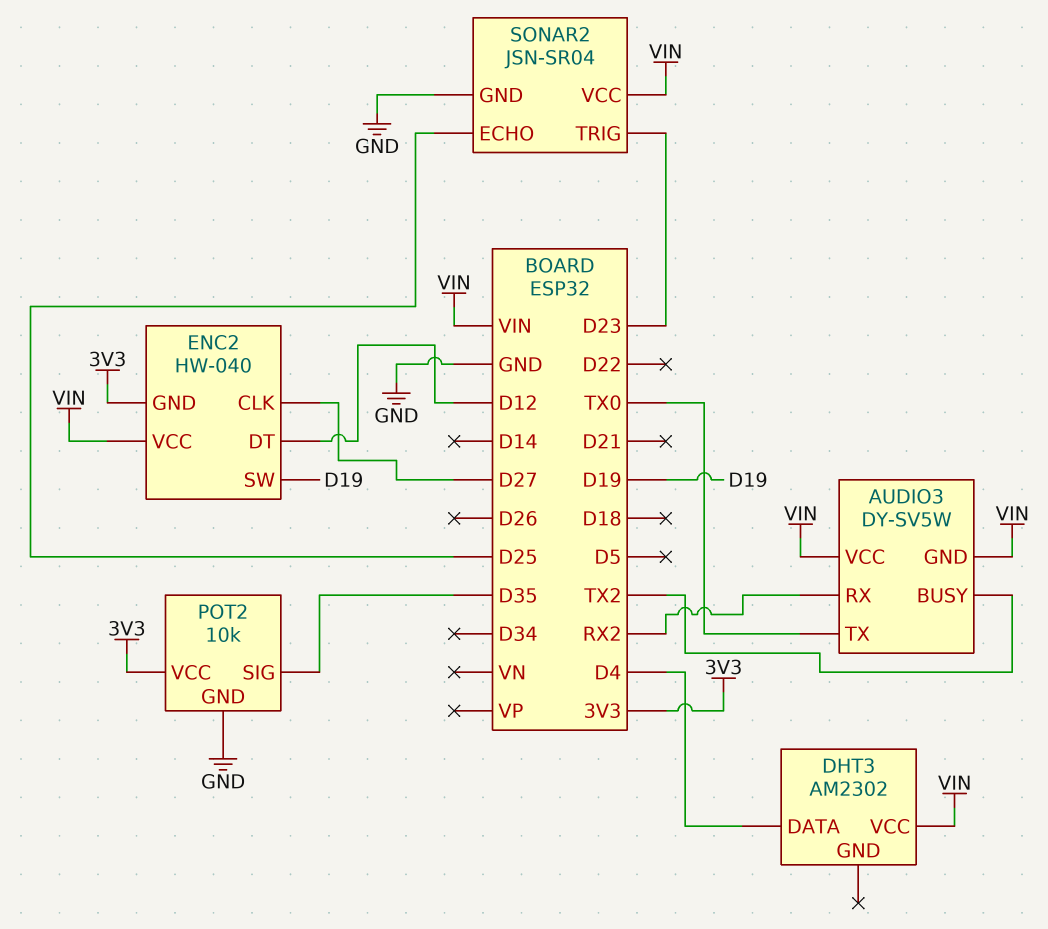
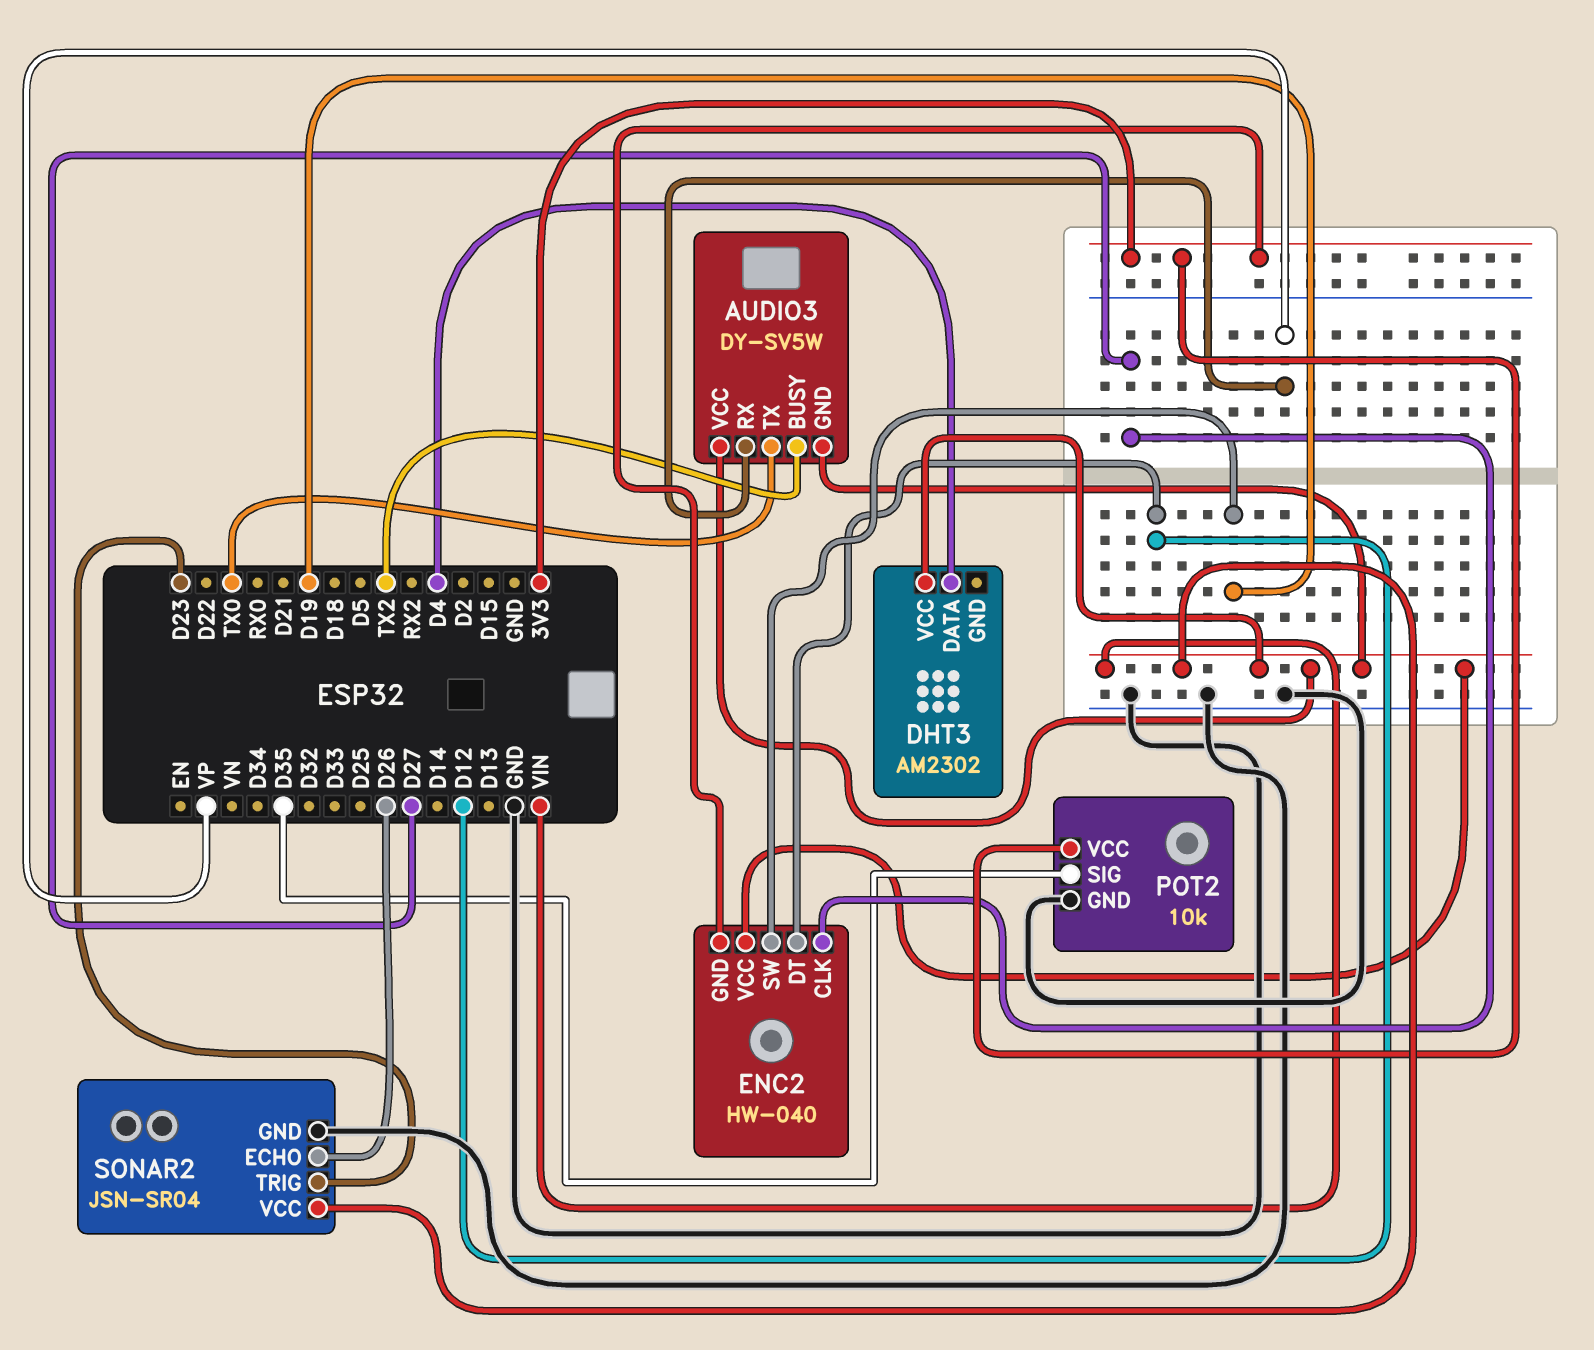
AUDIO3 pin RX: RX2 -> VP
SONAR2 pin ECHO: D25 -> D26

